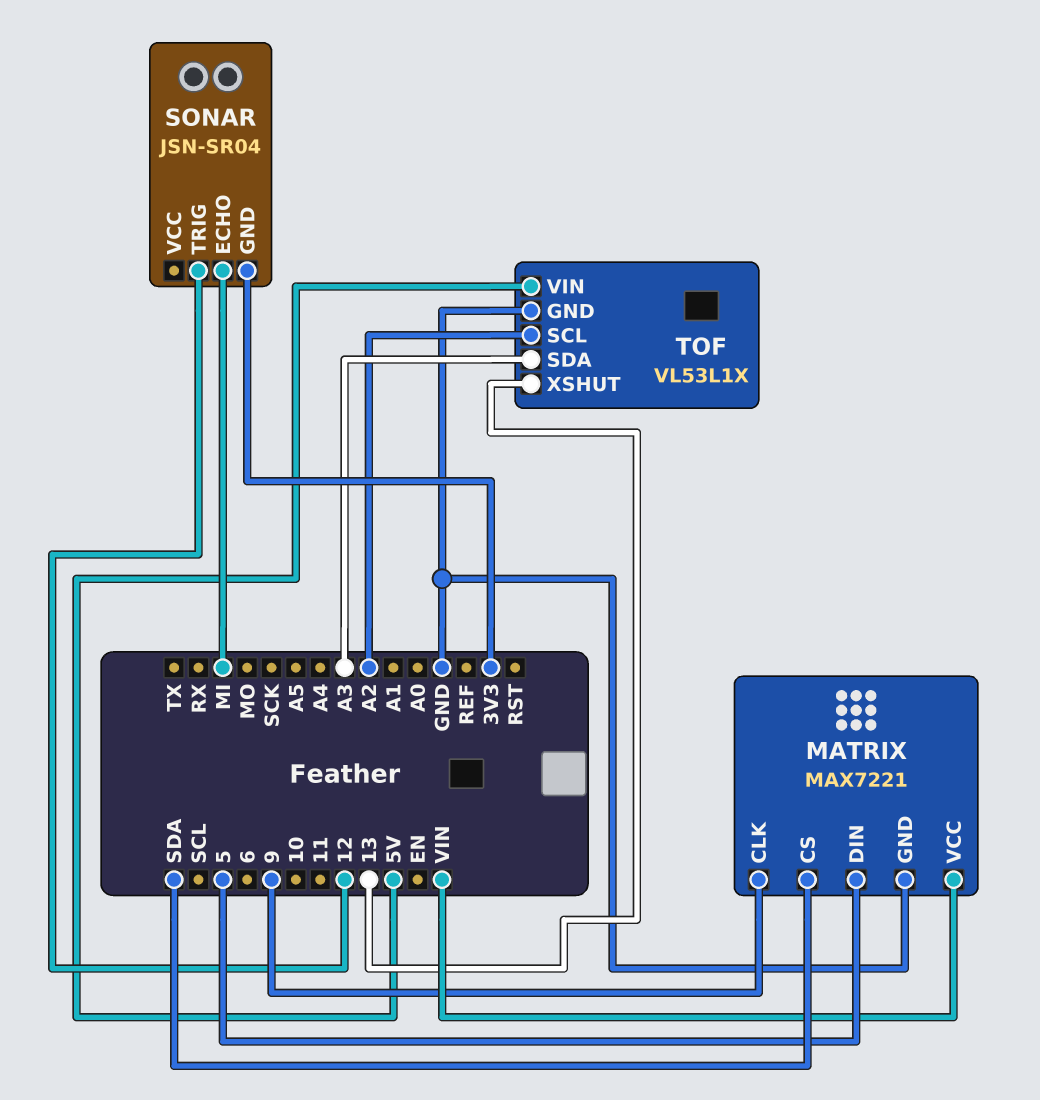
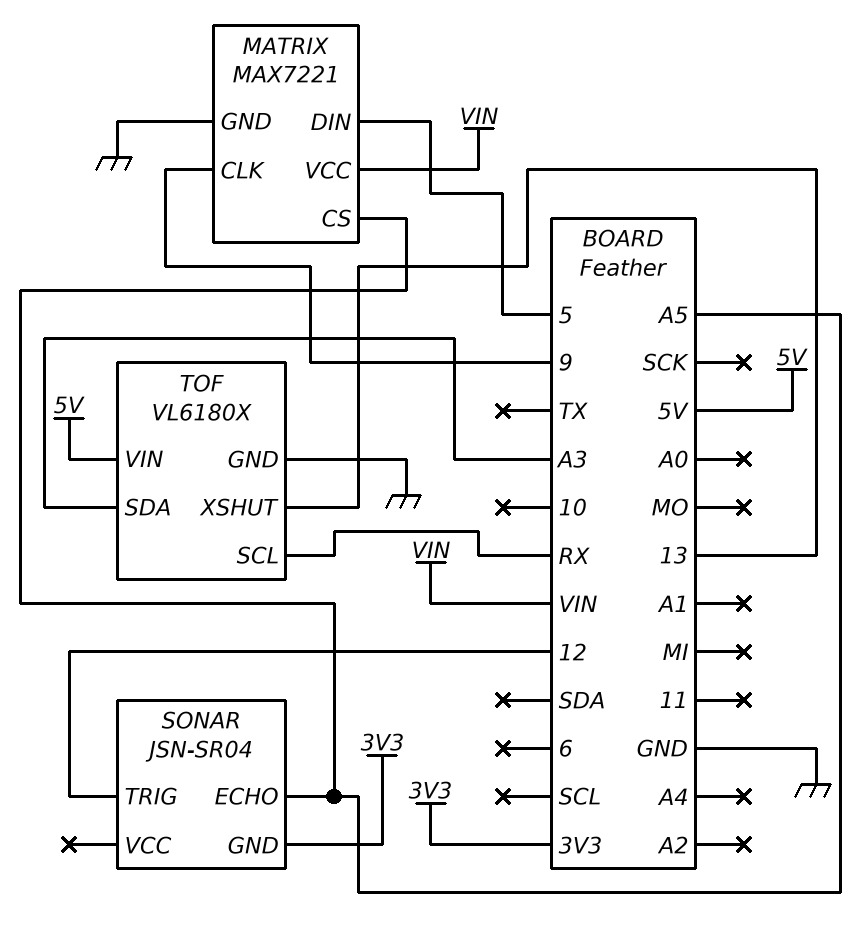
MATRIX pin CS: SDA -> A5
SONAR pin ECHO: MI -> A5
TOF: VL53L1X -> VL6180X
TOF pin SCL: A2 -> RX

